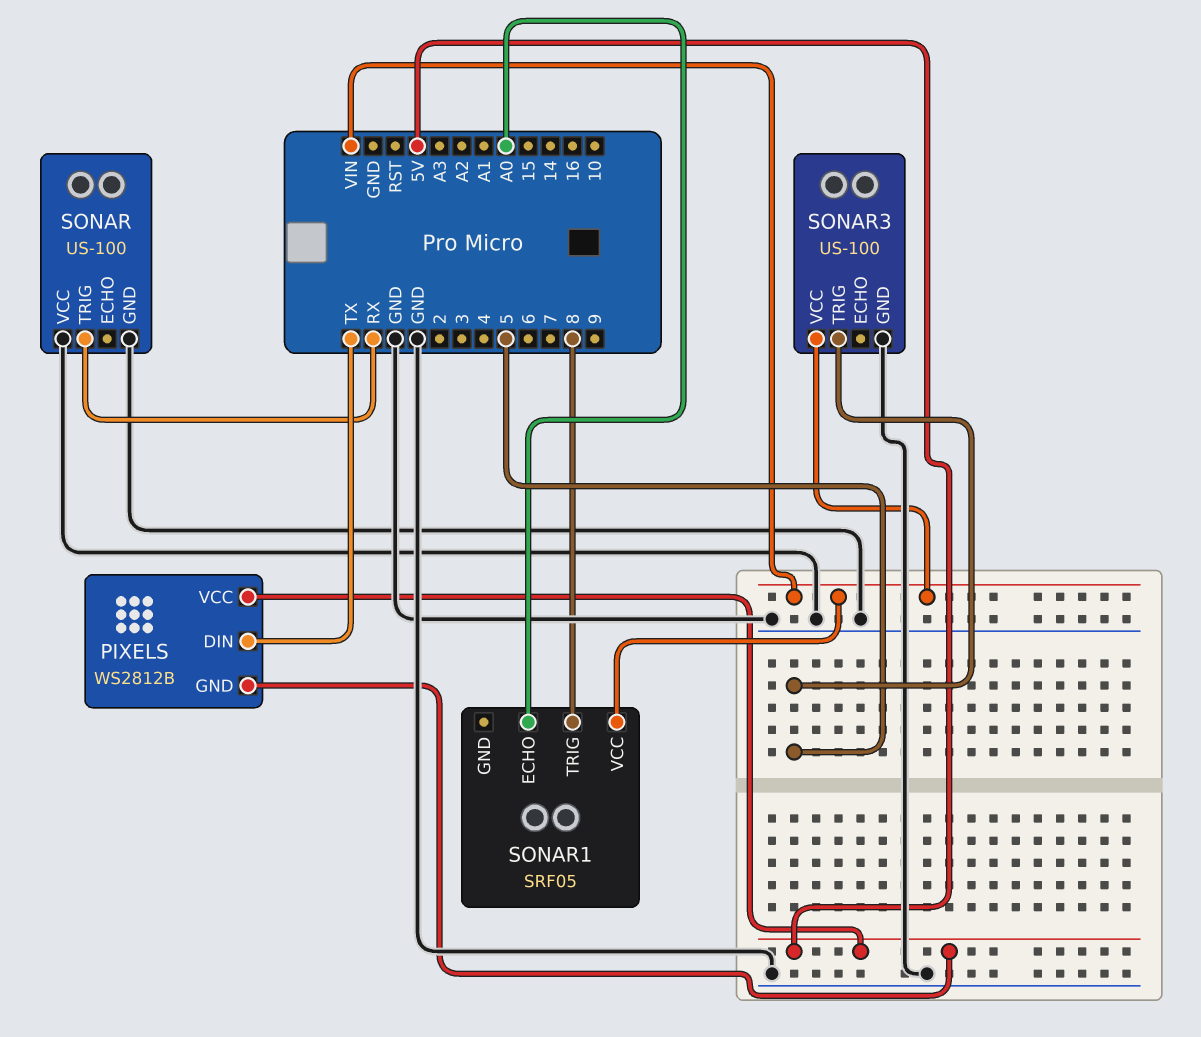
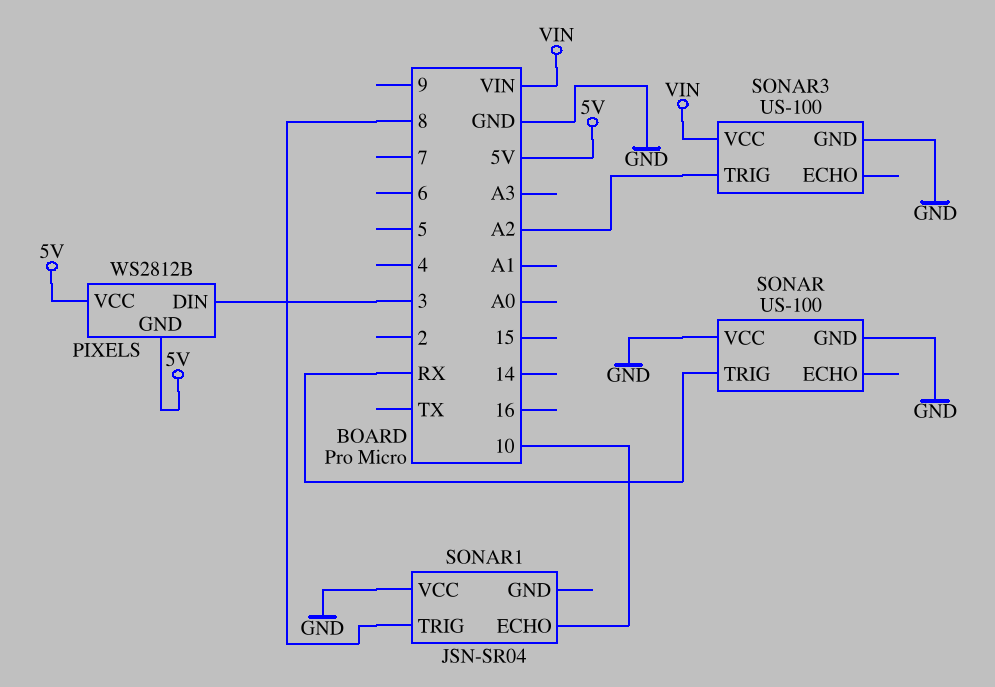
PIXELS pin DIN: TX -> 3
SONAR1: SRF05 -> JSN-SR04
SONAR1 pin ECHO: A0 -> 10
SONAR1 pin VCC: VIN -> GND
SONAR3 pin TRIG: 5 -> A2

